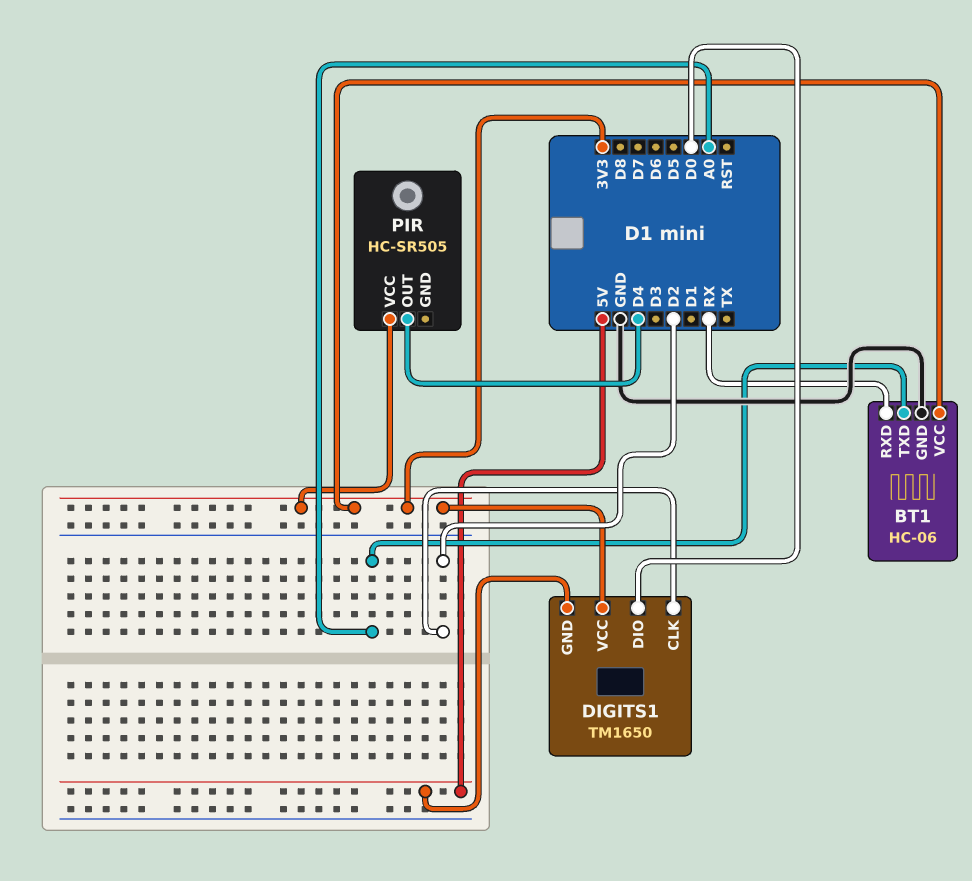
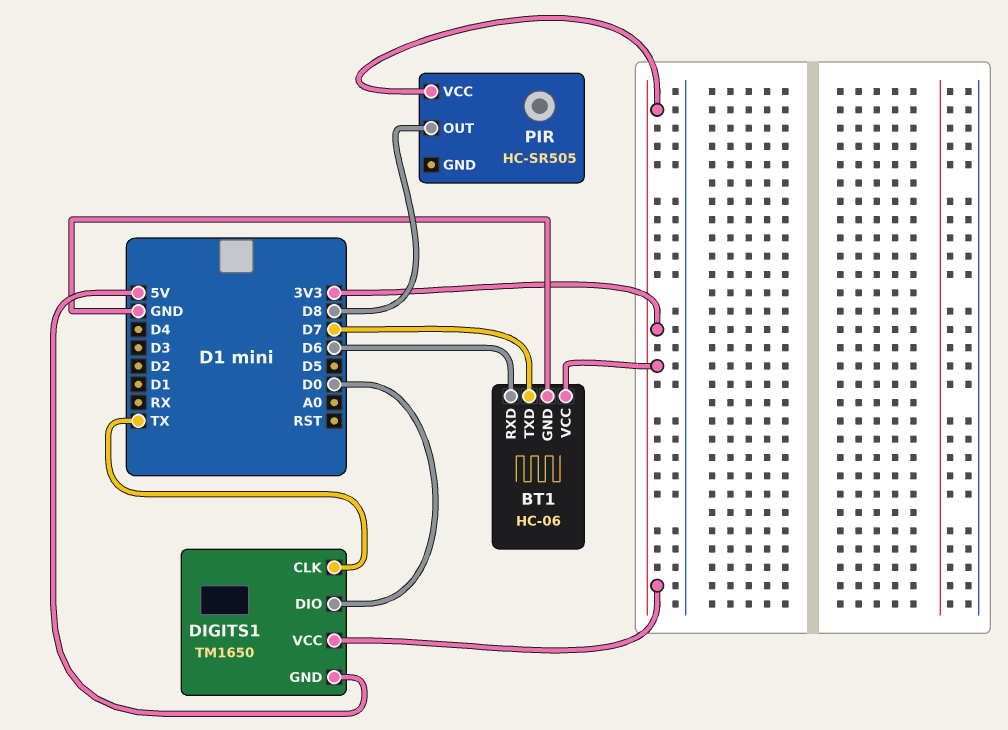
BT1 pin RXD: RX -> D6
BT1 pin TXD: A0 -> D7
DIGITS1 pin CLK: D2 -> TX
PIR pin OUT: D4 -> D8

